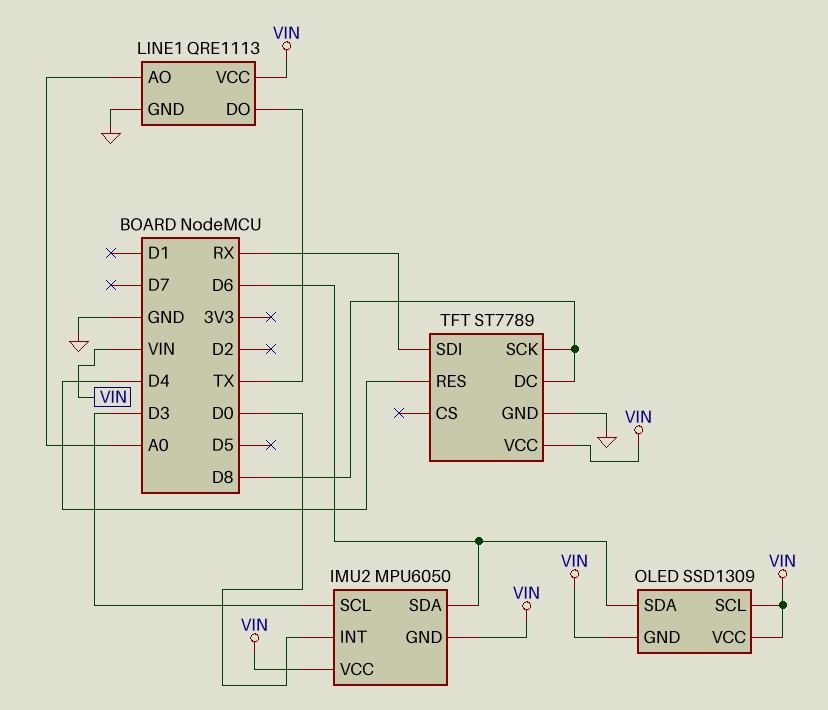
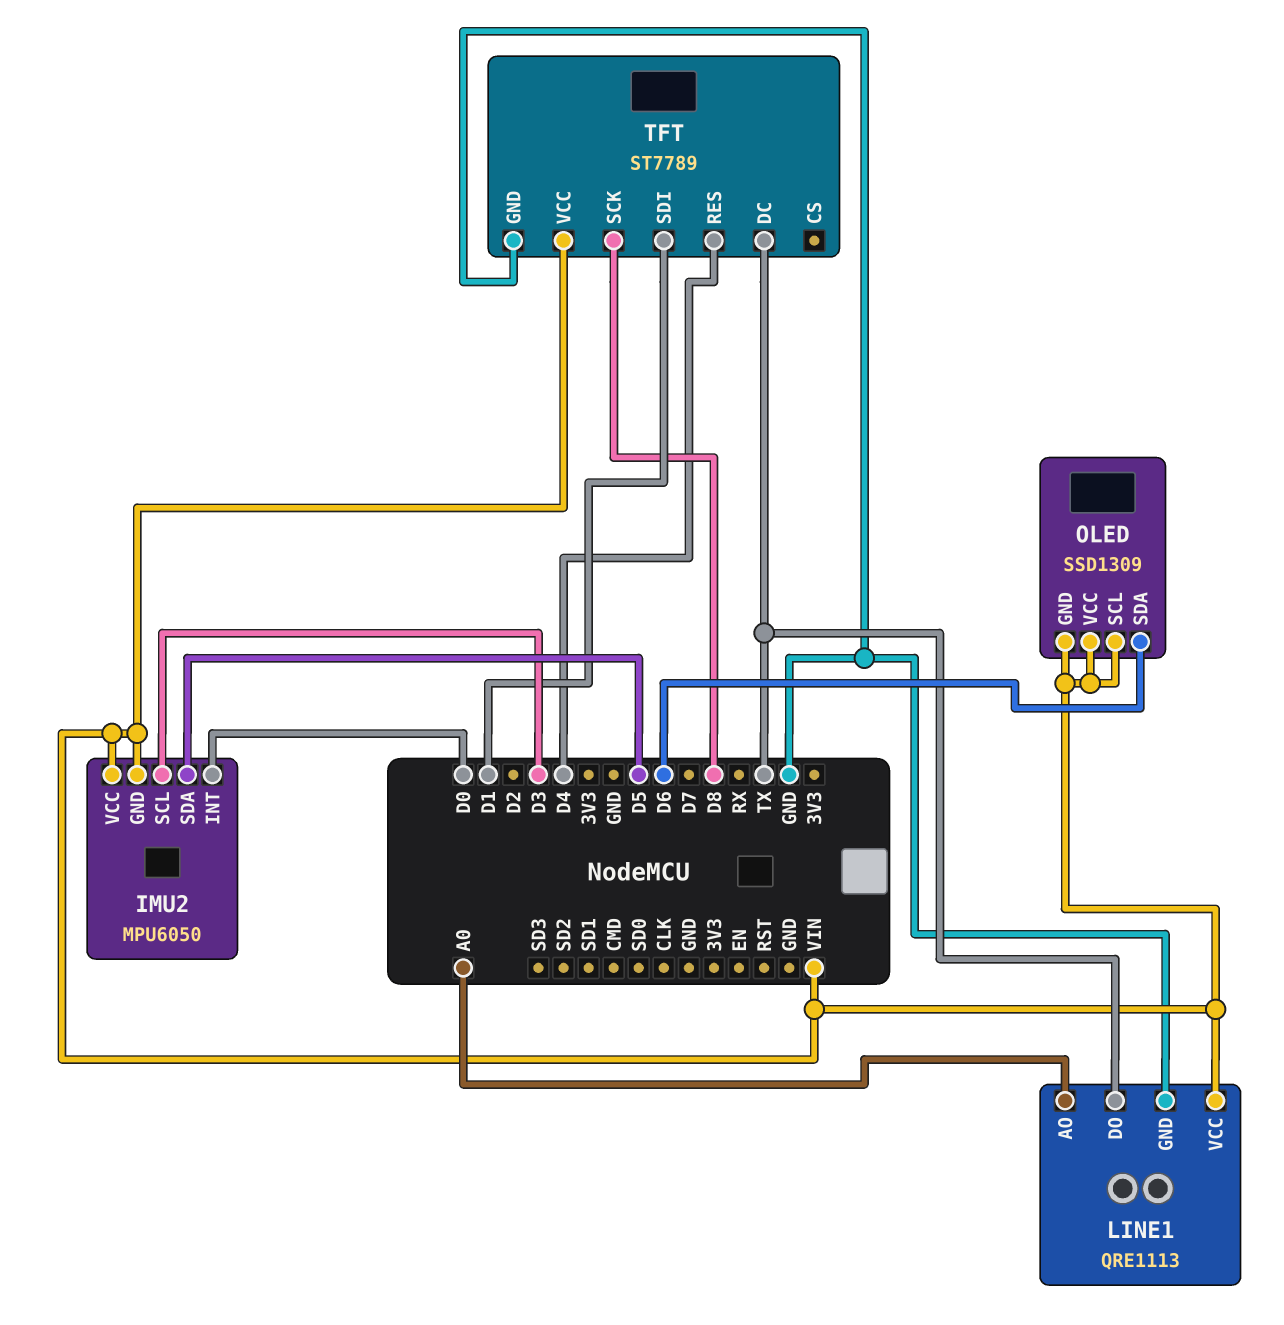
IMU2 pin SDA: D6 -> D5
TFT pin DC: D8 -> TX
TFT pin SDI: RX -> D1

